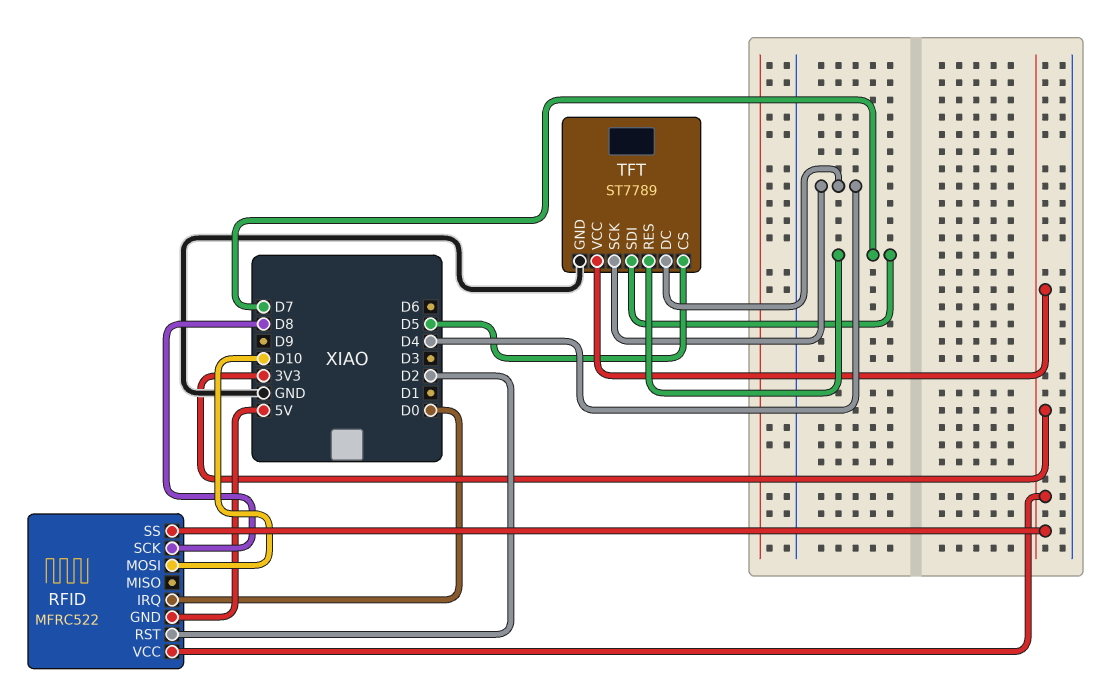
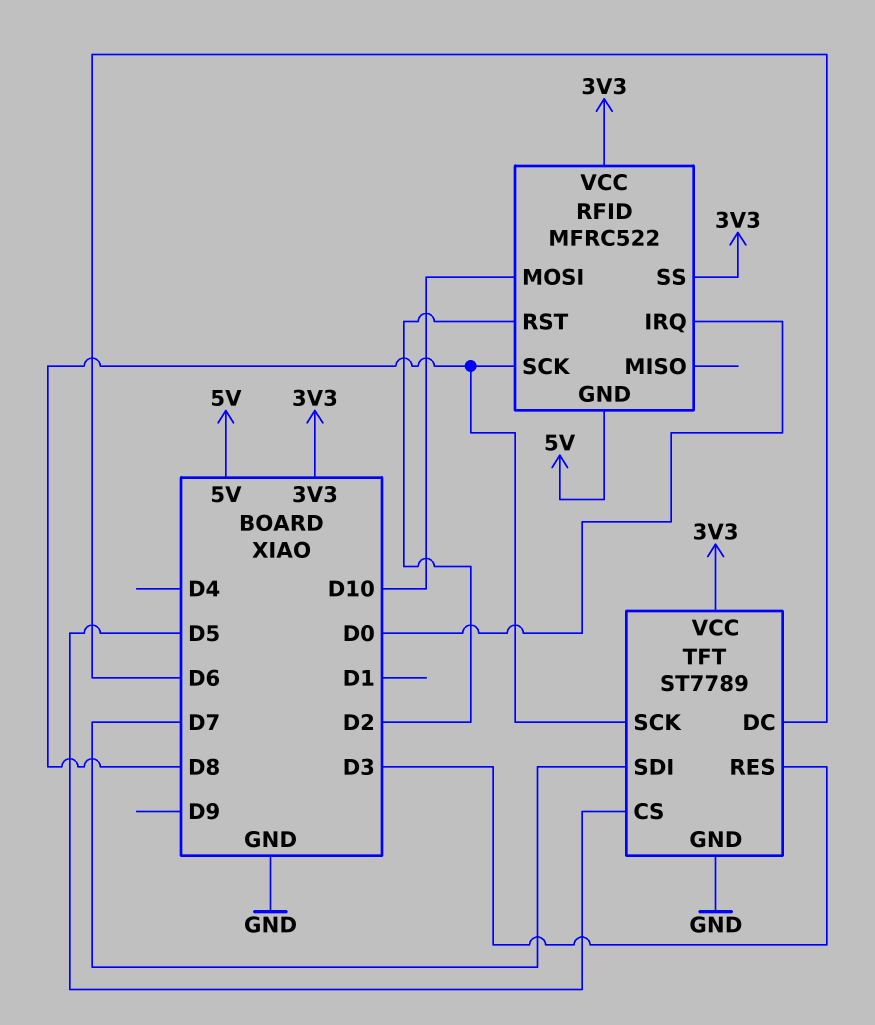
TFT pin DC: D4 -> D6
TFT pin RES: D7 -> D3
TFT pin SCK: D4 -> D8

